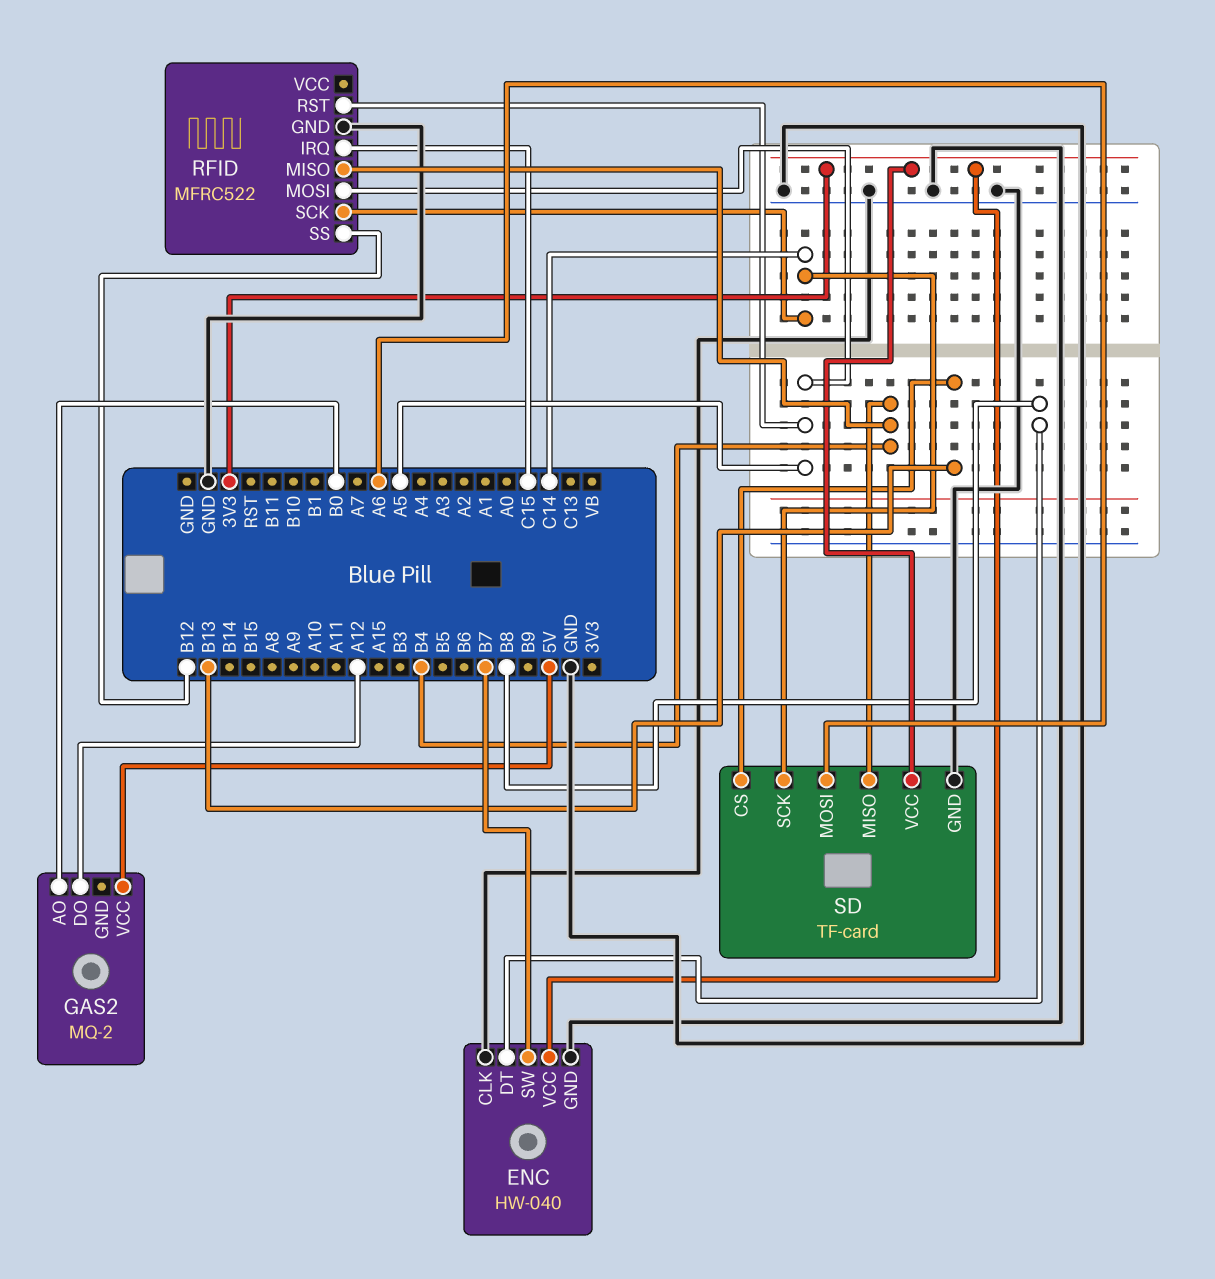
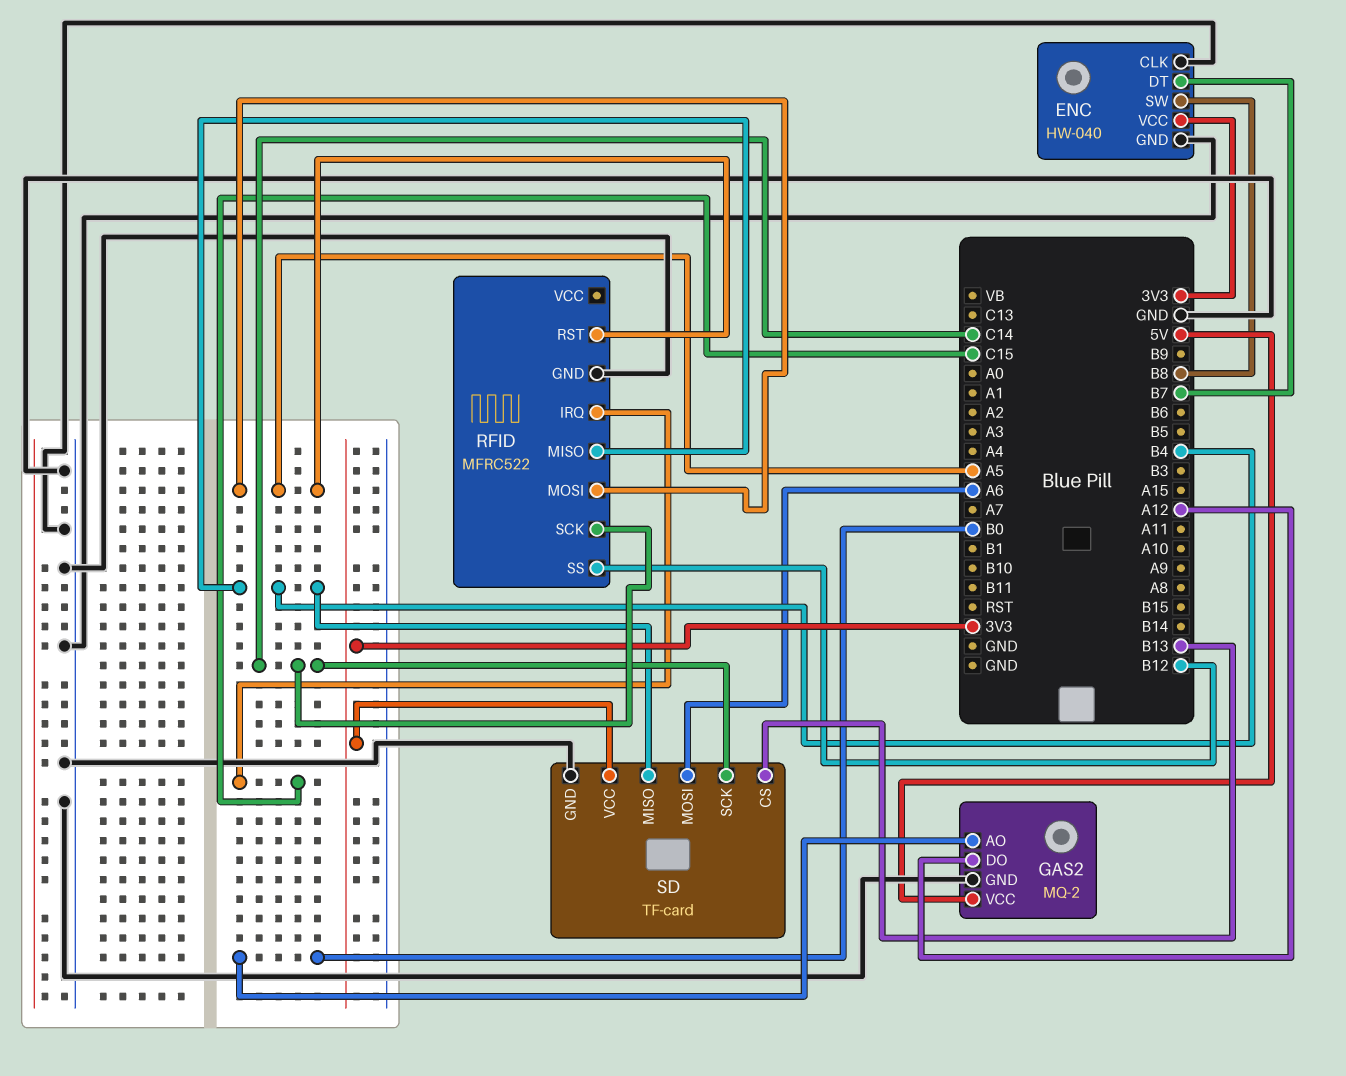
ENC pin DT: B8 -> B7
ENC pin SW: B7 -> B8
GAS2 pin GND: none -> GND

